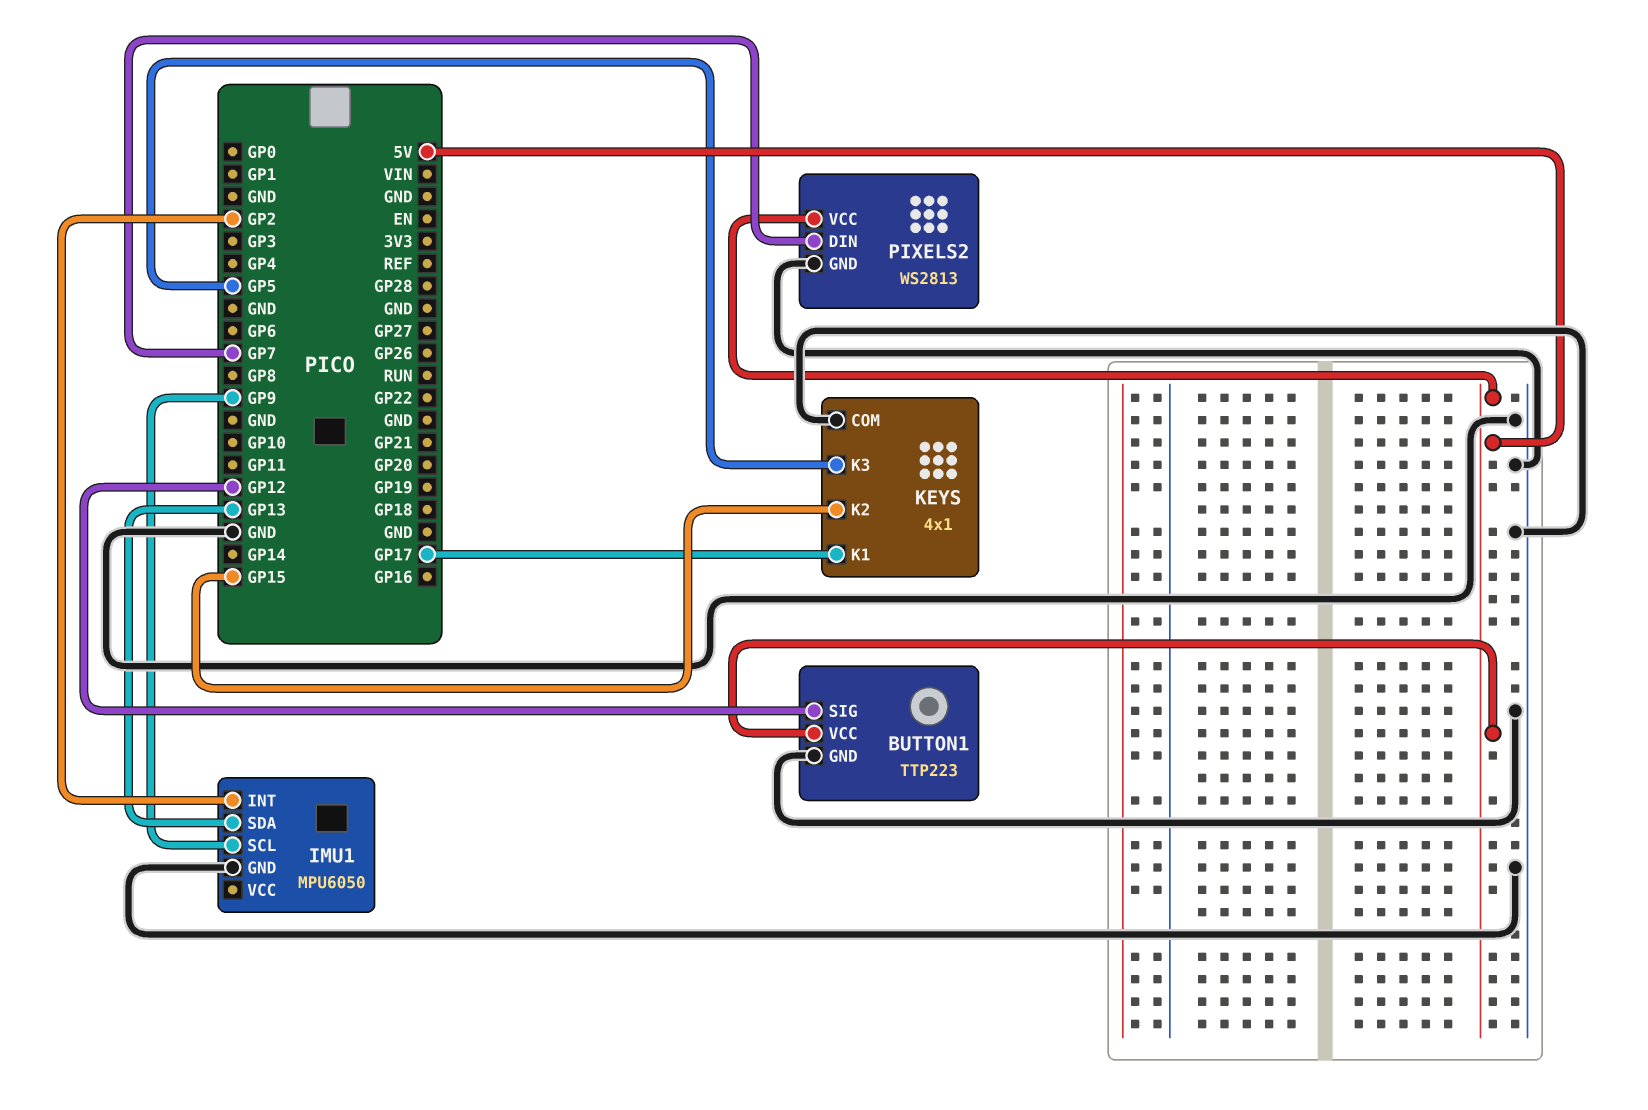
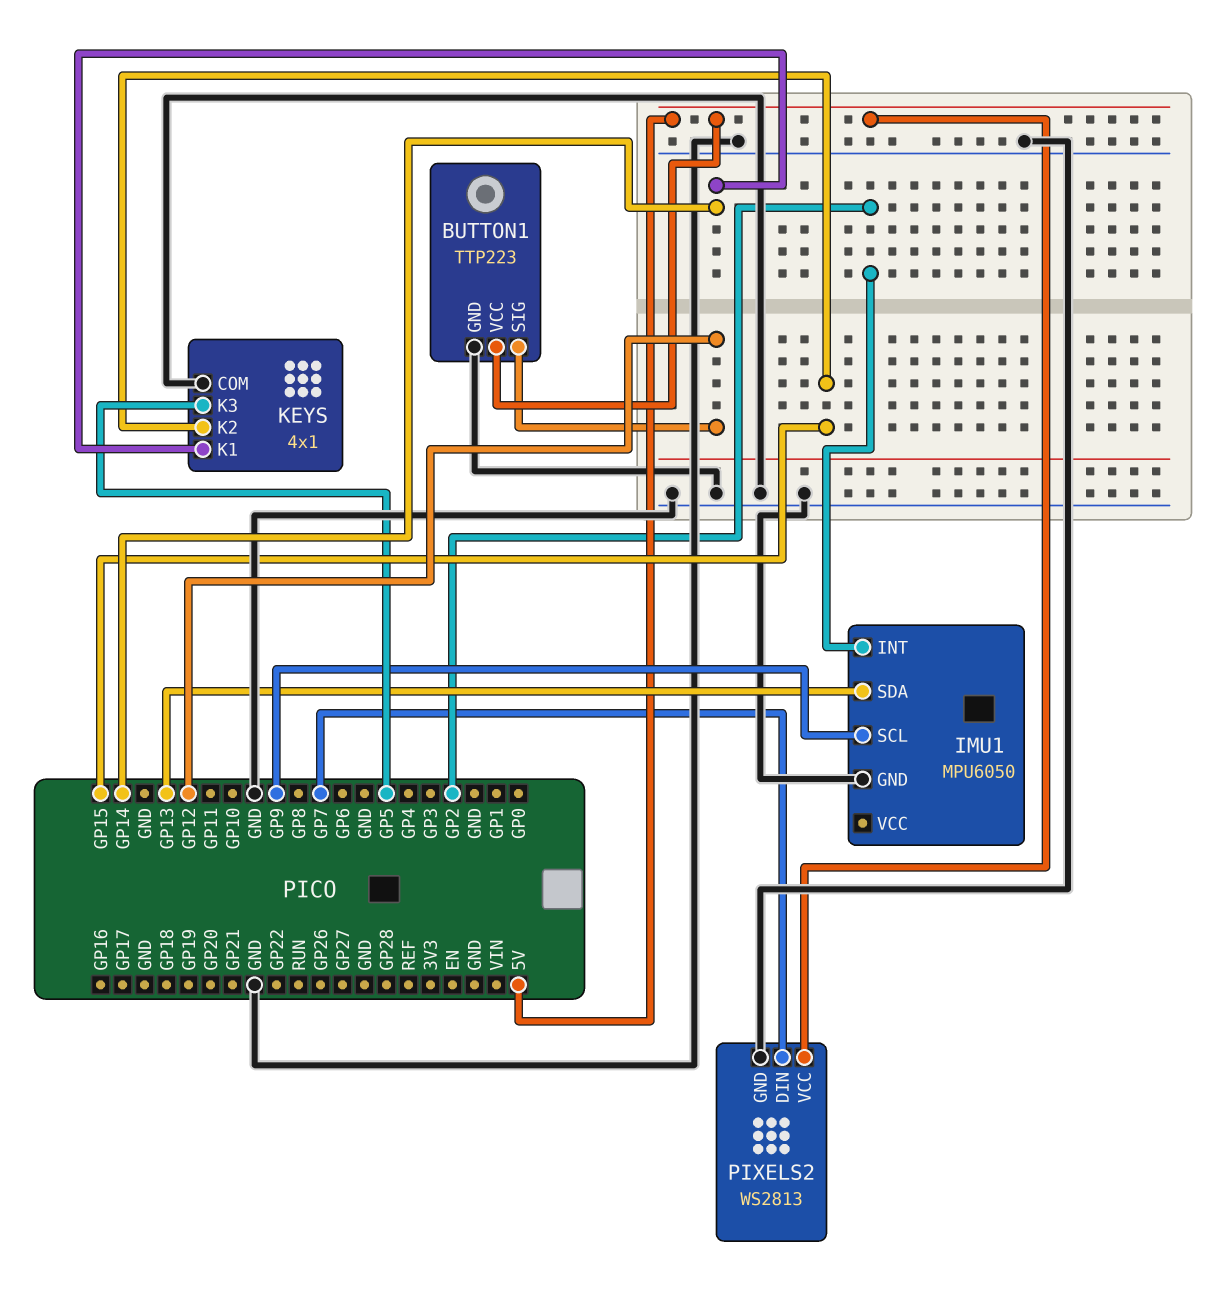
KEYS pin K1: GP17 -> GP14

